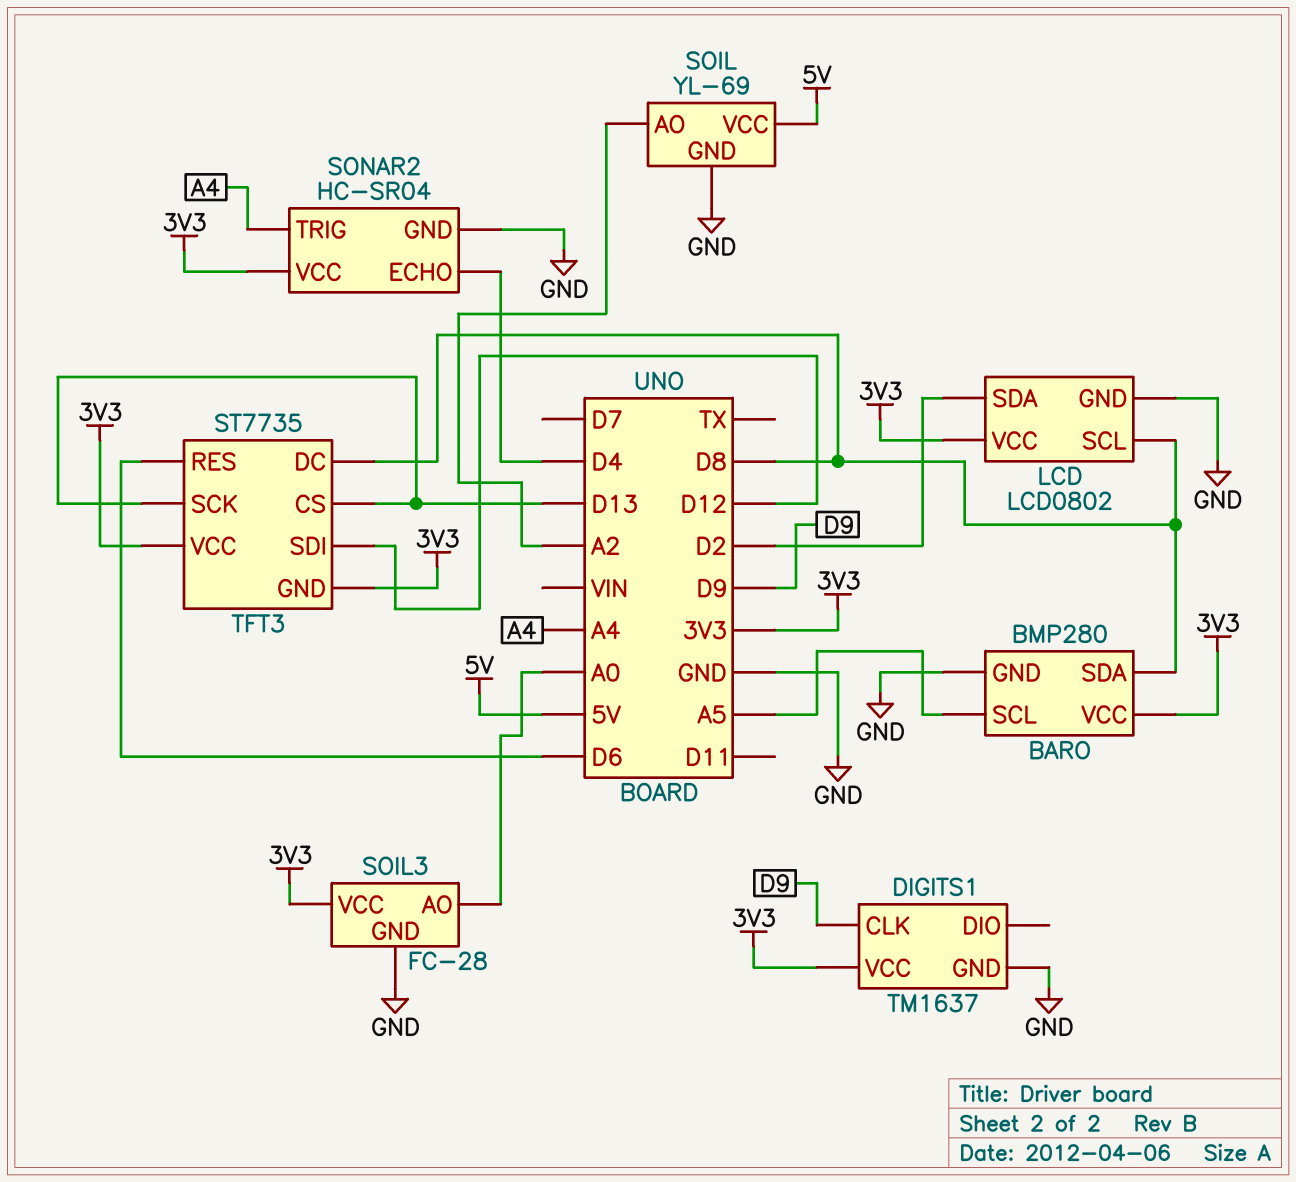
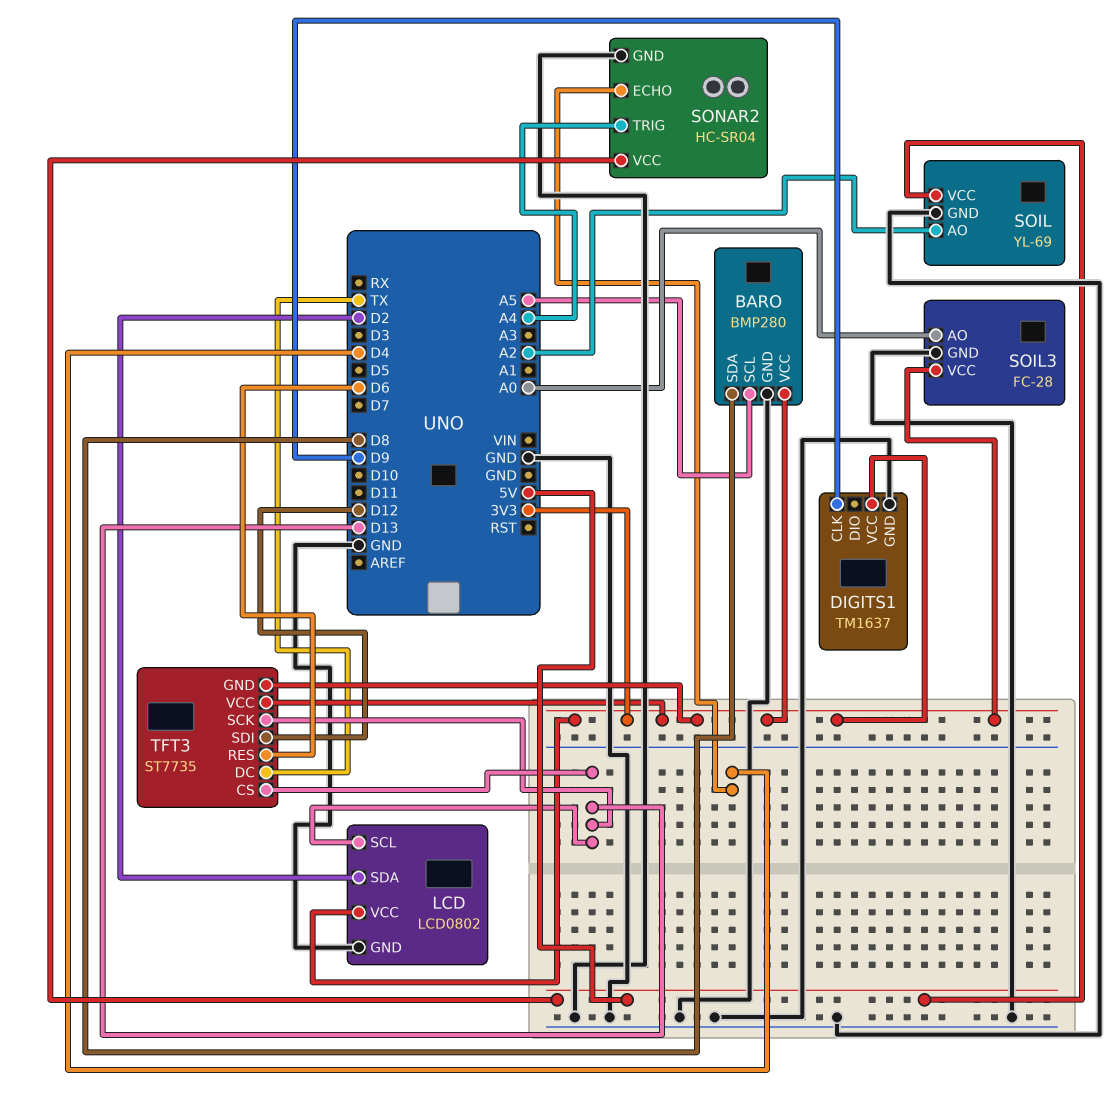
LCD pin SCL: D8 -> D13
SONAR2 pin VCC: 3V3 -> 5V
TFT3 pin DC: D8 -> TX

